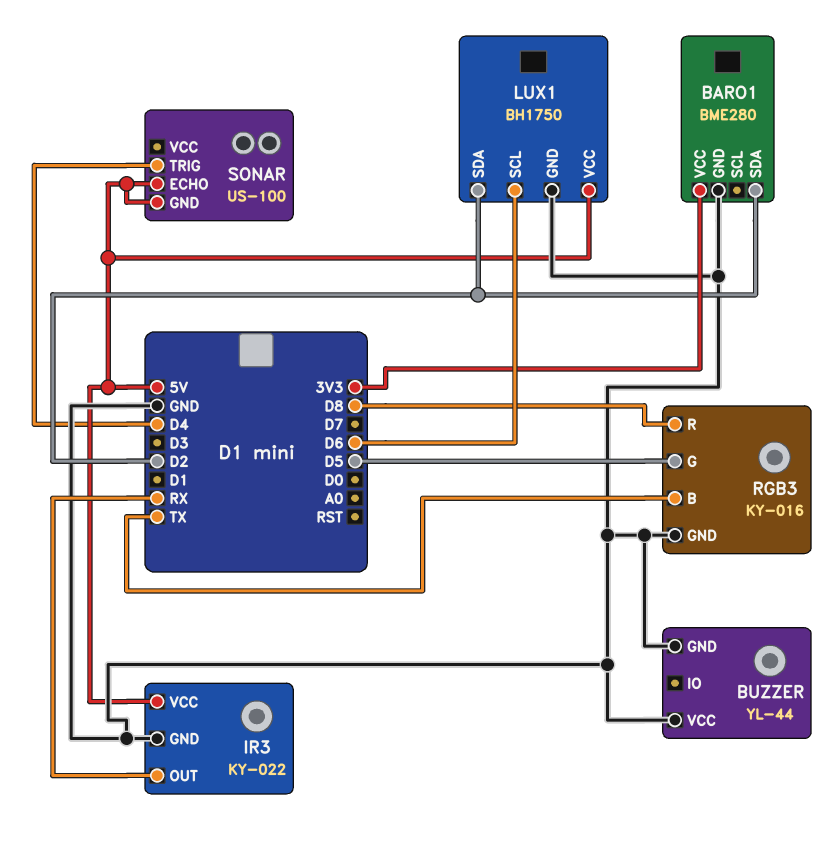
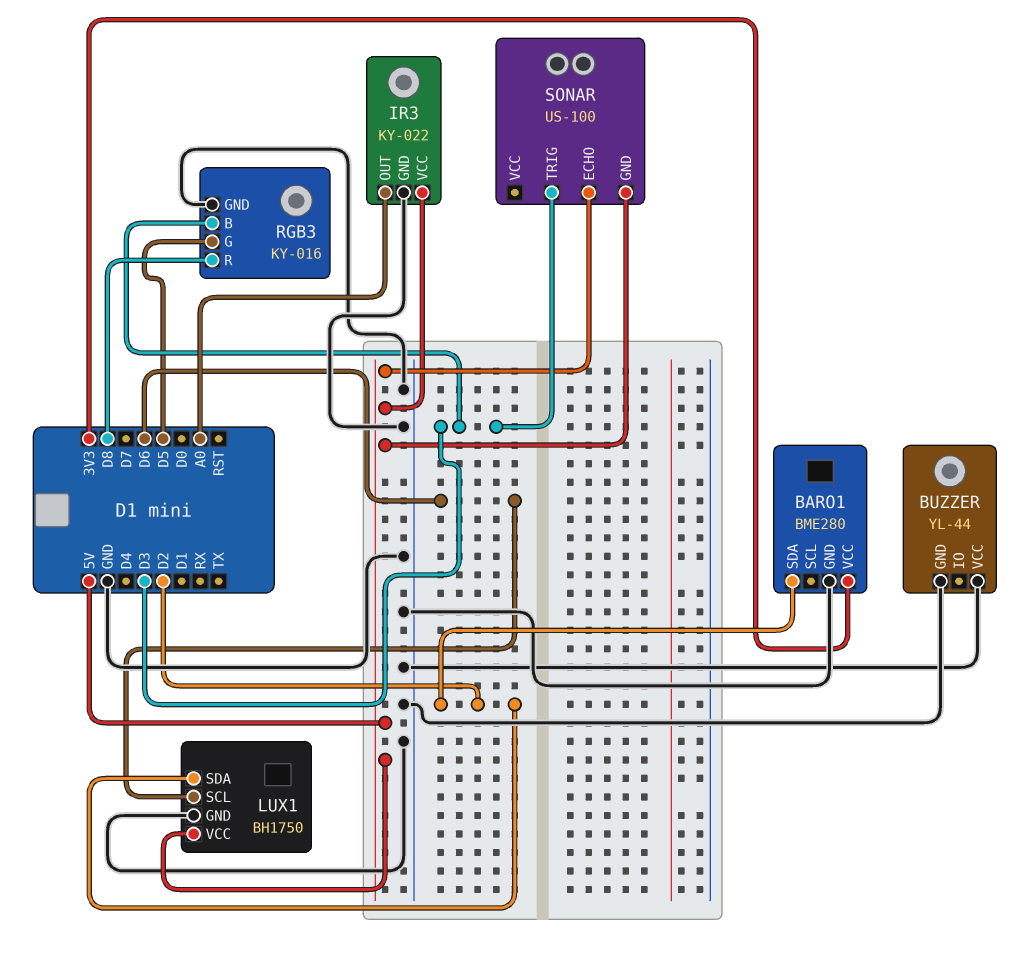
IR3 pin OUT: RX -> A0
RGB3 pin B: TX -> D3
SONAR pin TRIG: D4 -> D3

